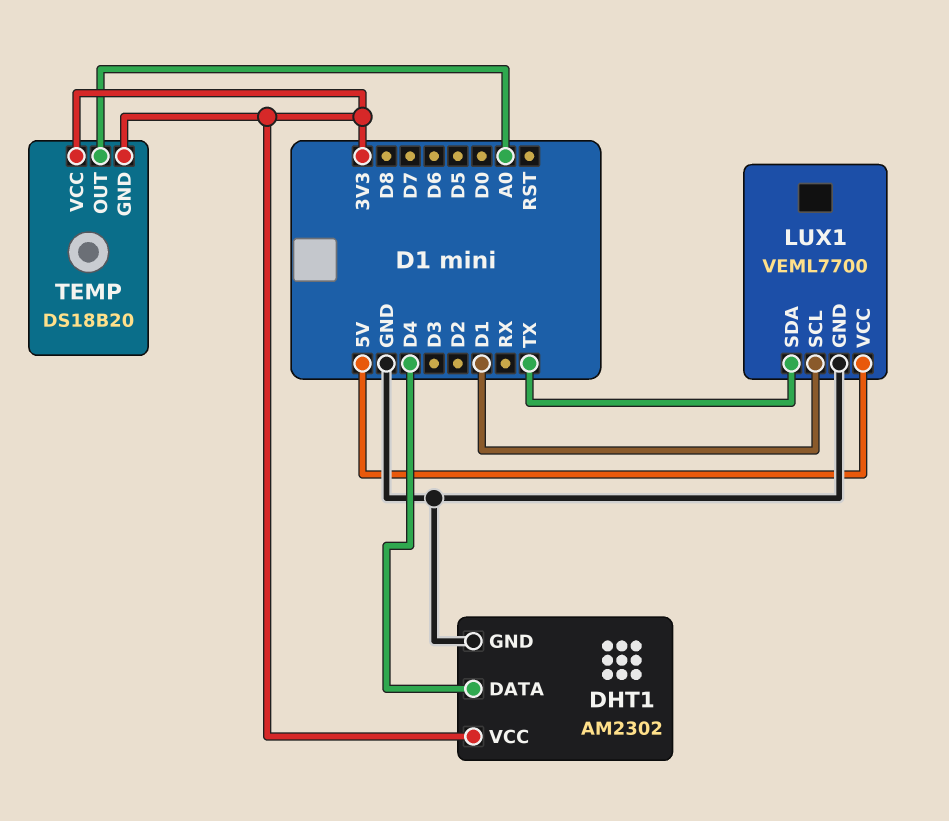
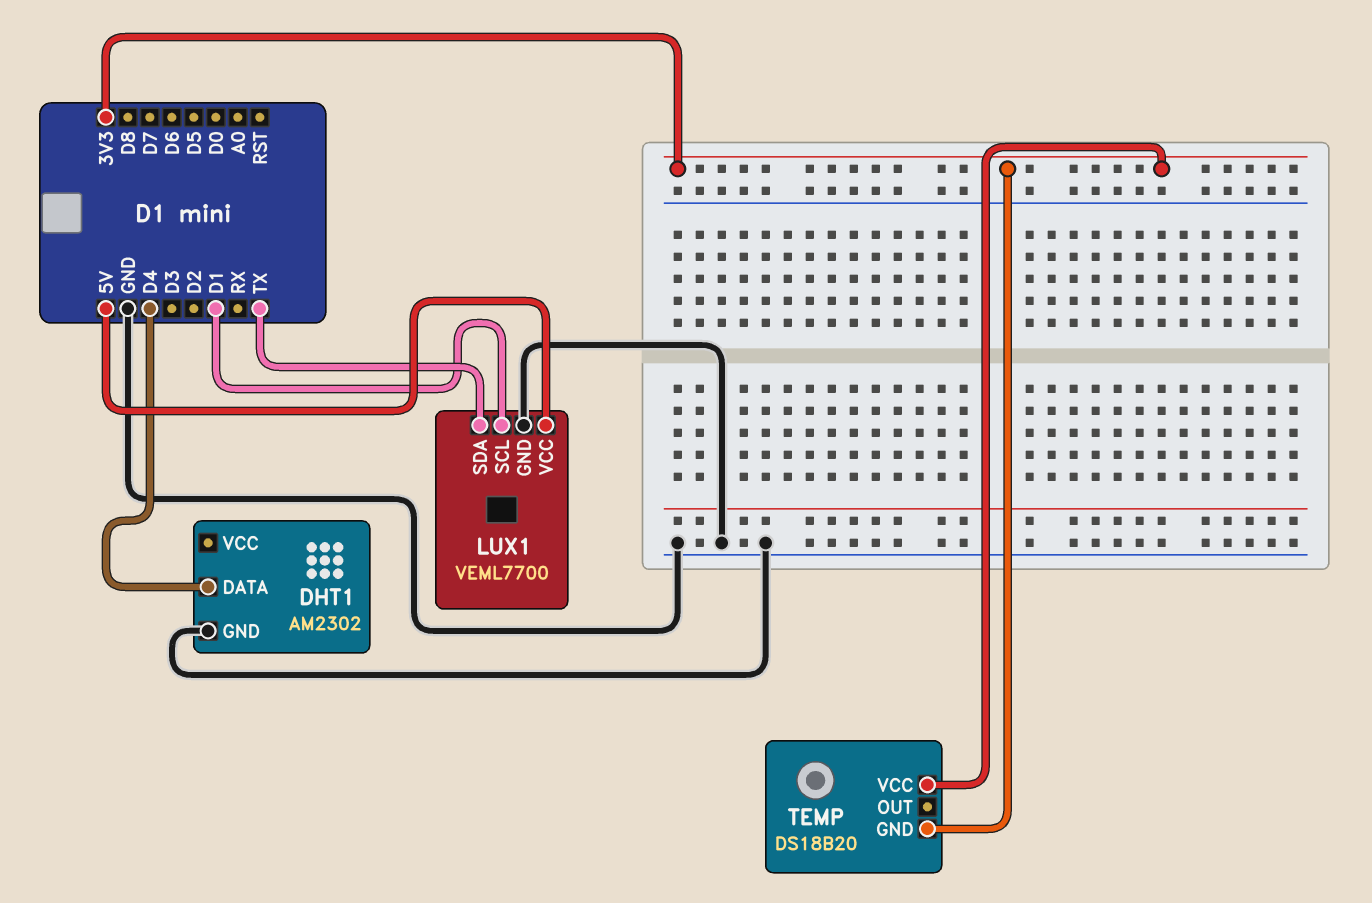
DHT1 pin VCC: 3V3 -> none
TEMP pin OUT: A0 -> none

